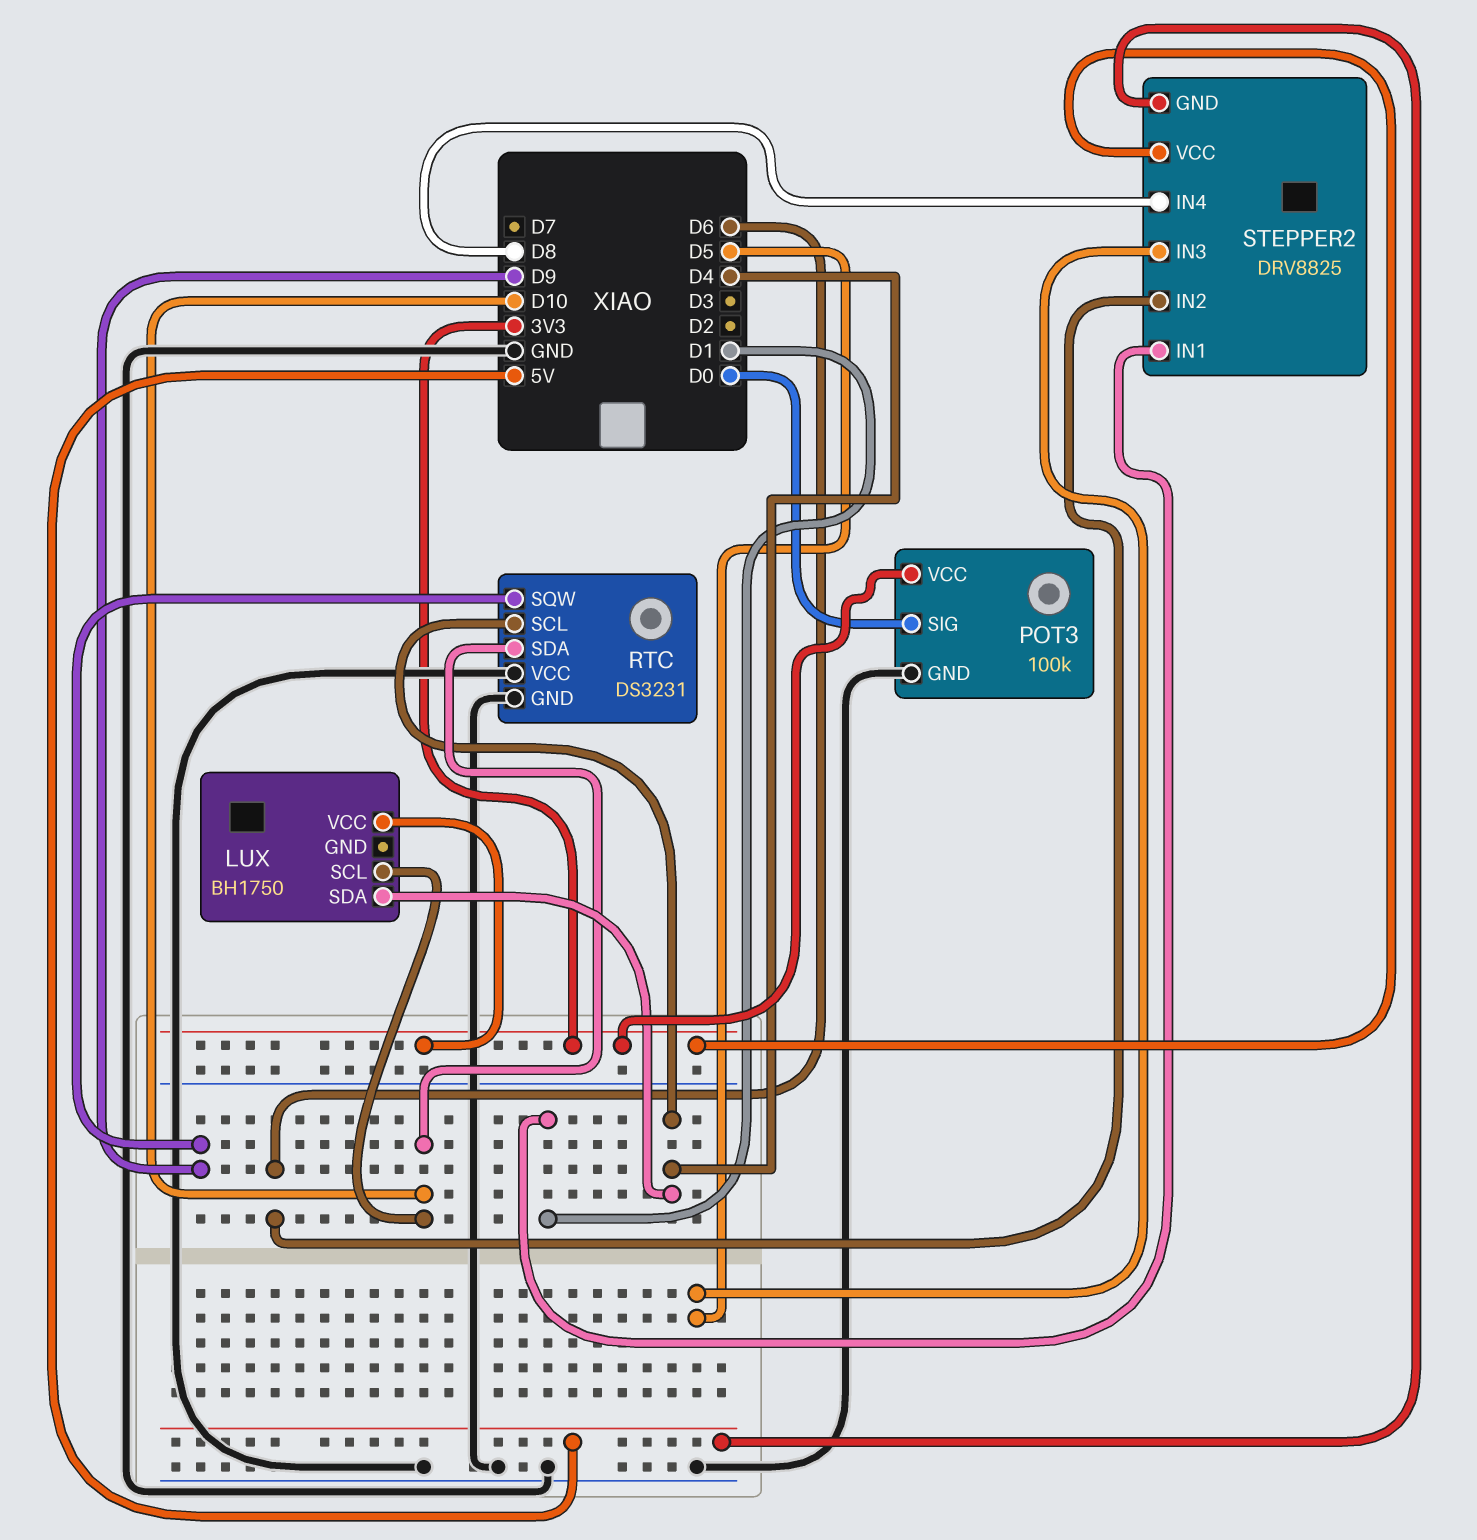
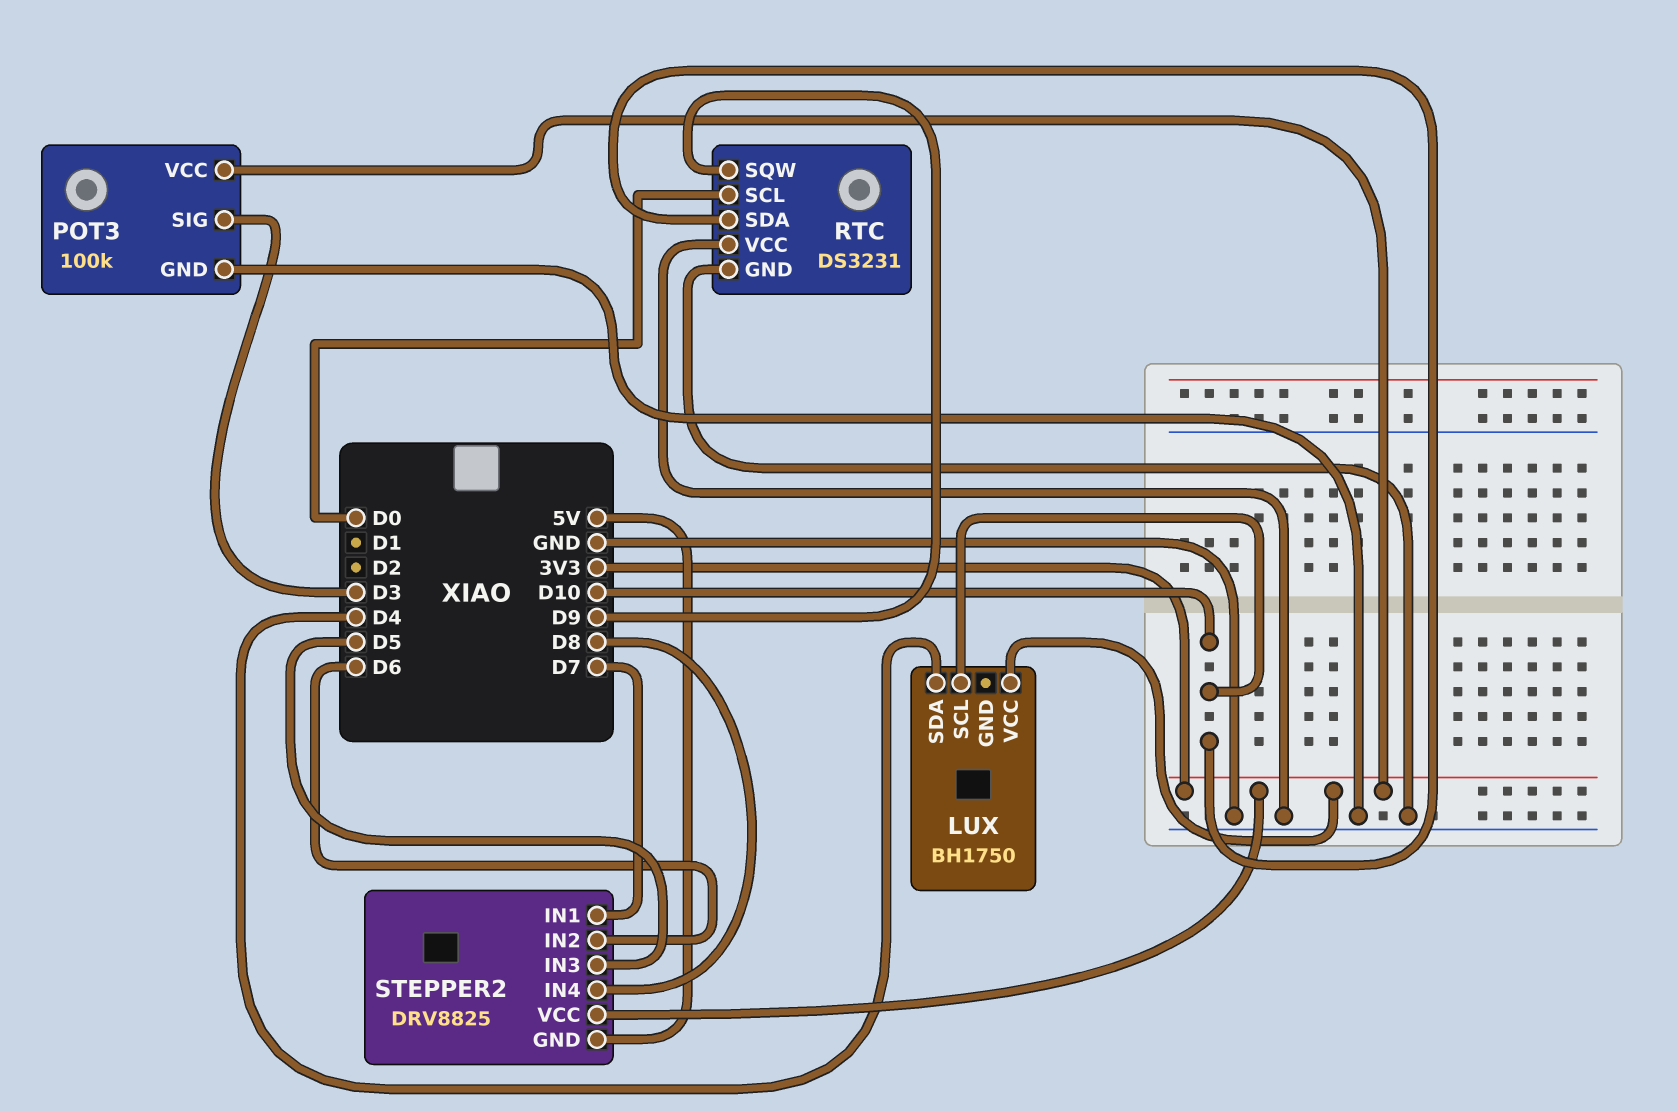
POT3 pin SIG: D0 -> D3
RTC pin SCL: D4 -> D0
STEPPER2 pin IN1: D1 -> D7

